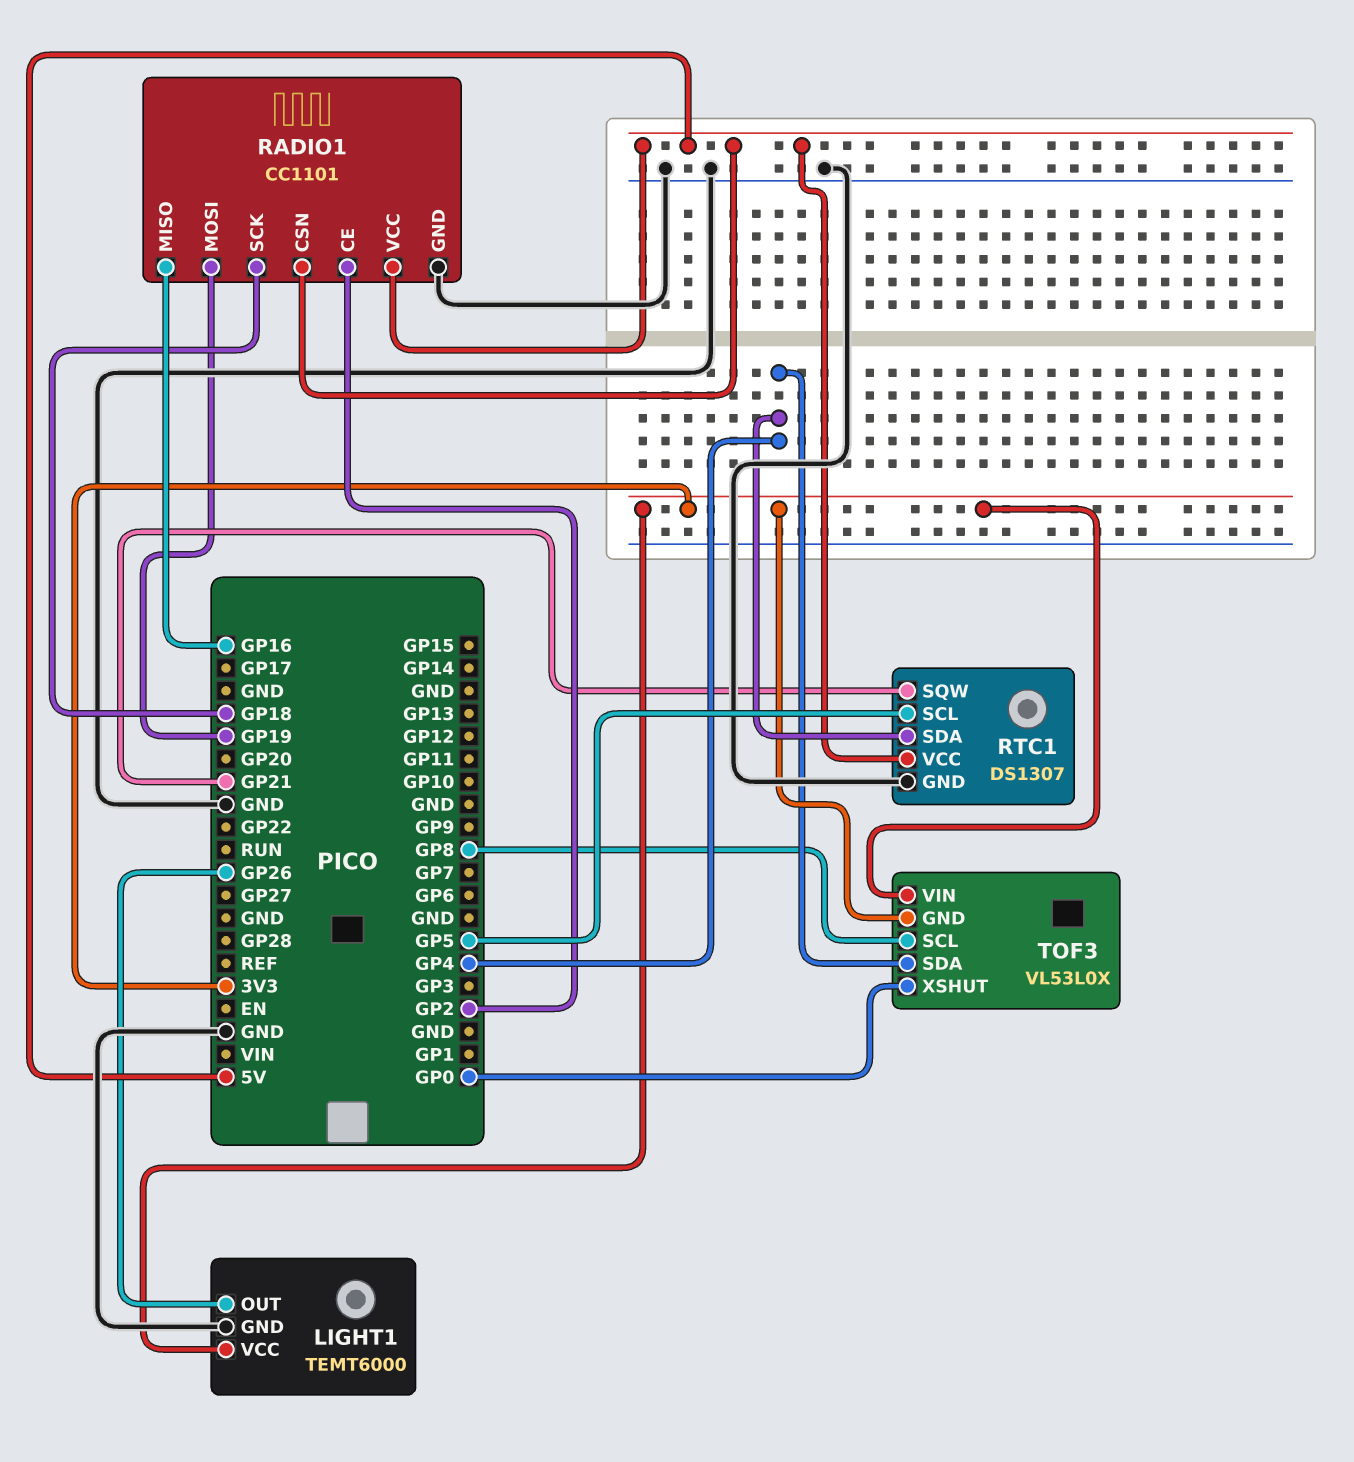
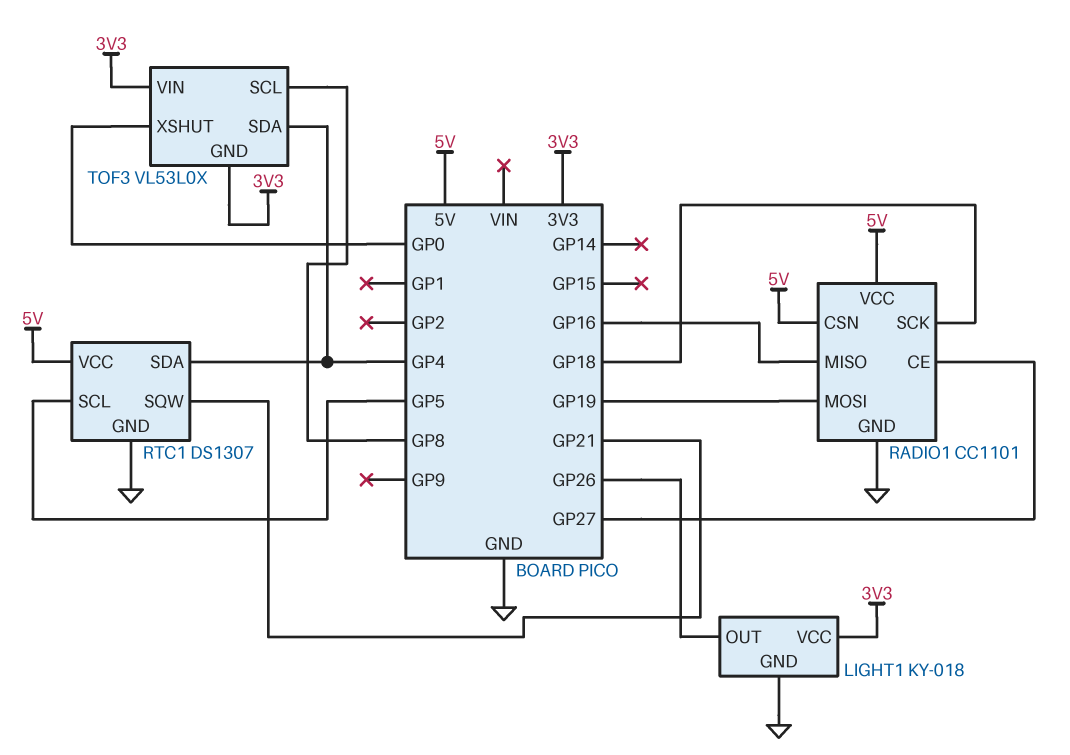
LIGHT1: TEMT6000 -> KY-018
RADIO1 pin CE: GP2 -> GP27

